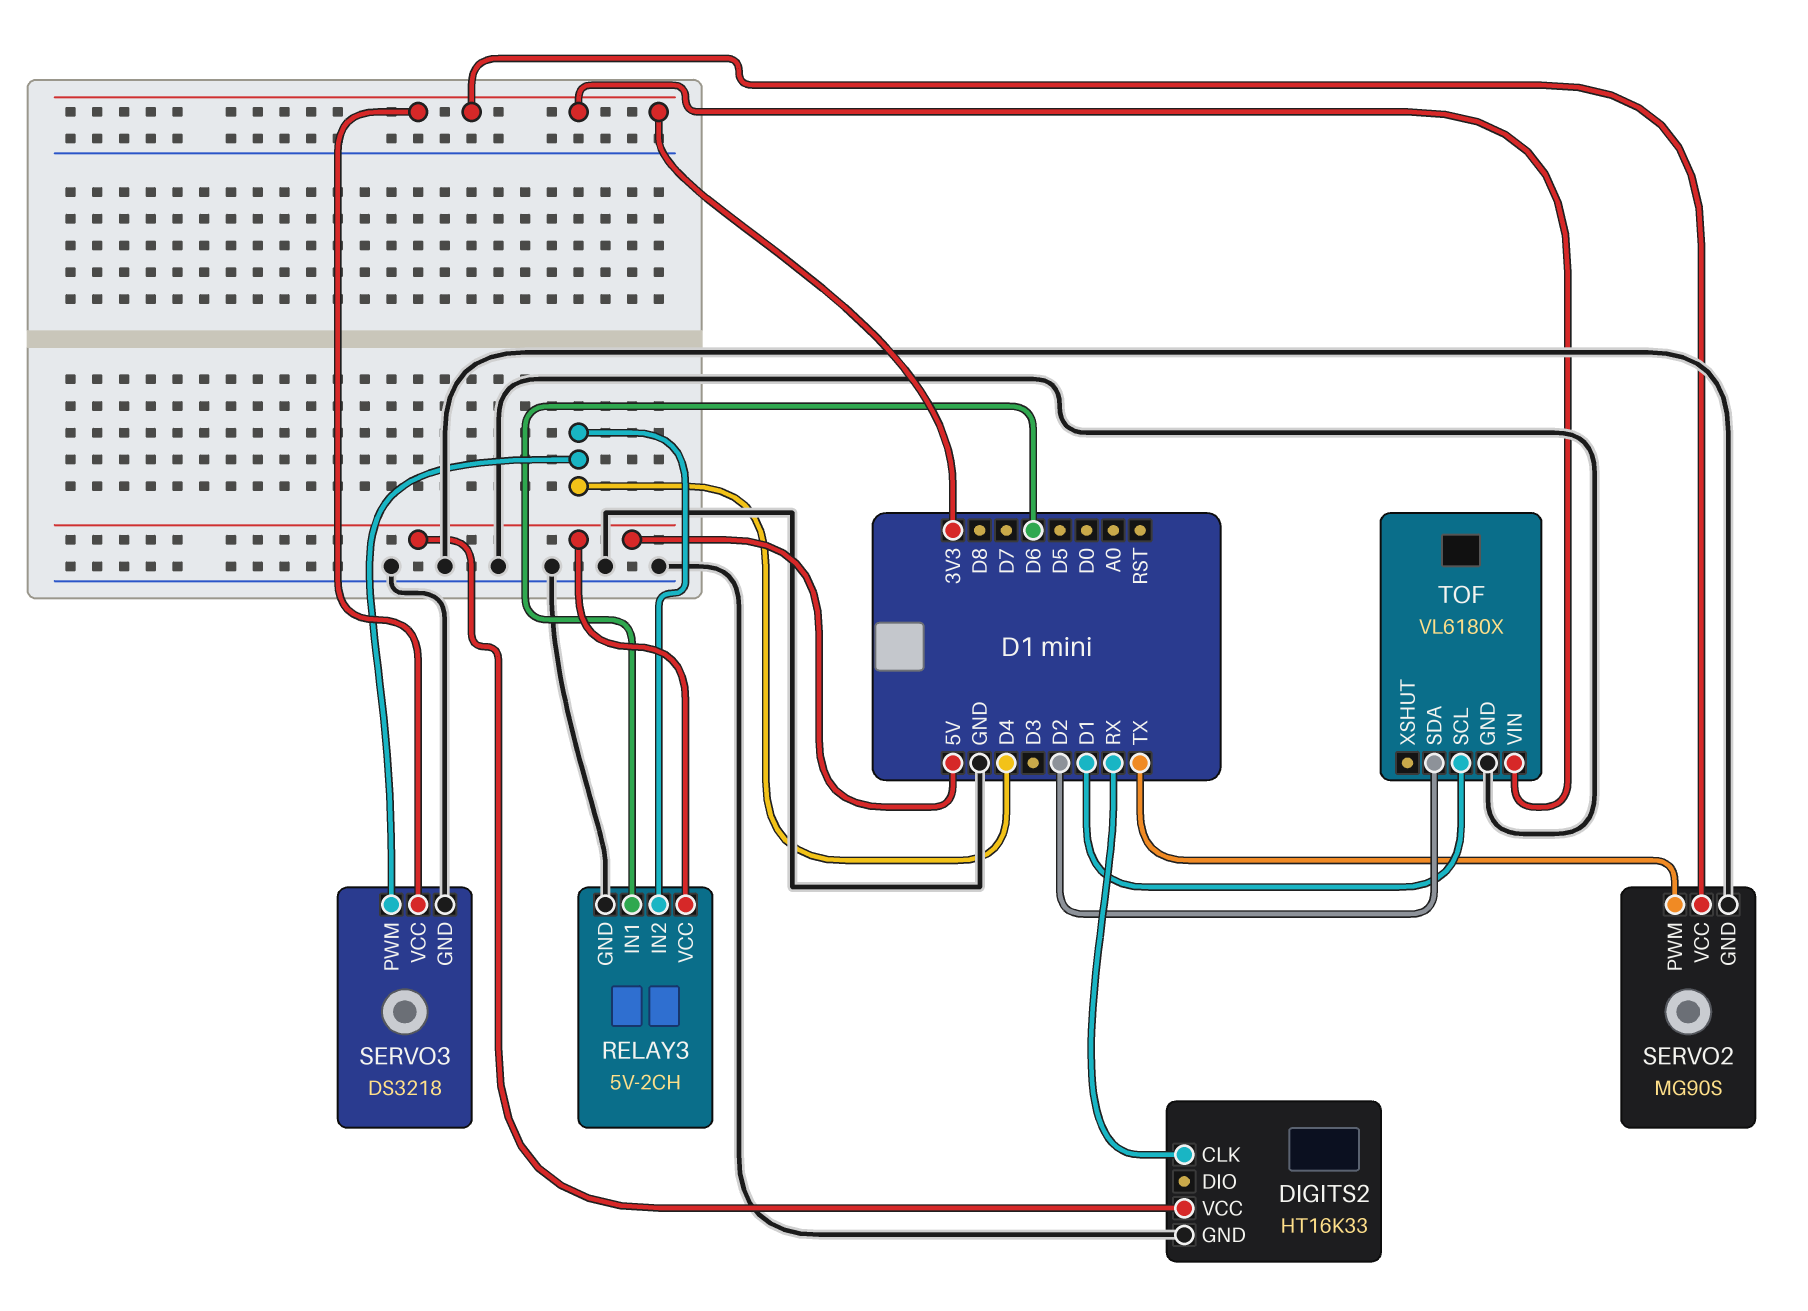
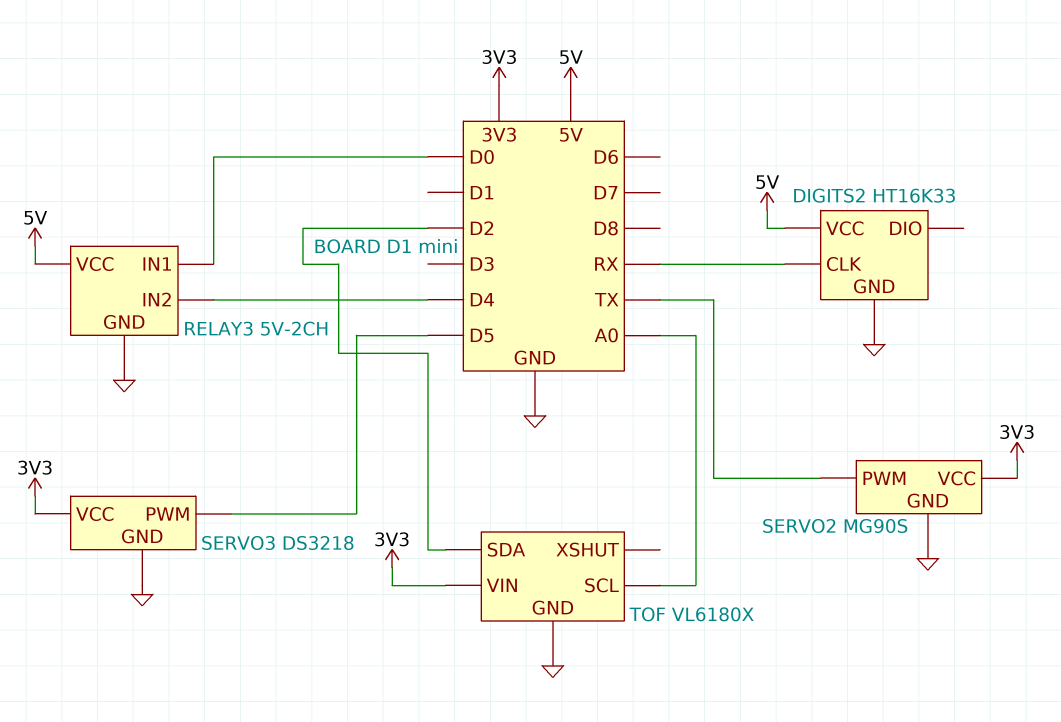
RELAY3 pin IN1: D6 -> D0
SERVO3 pin PWM: D4 -> D5
TOF pin SCL: D1 -> A0

